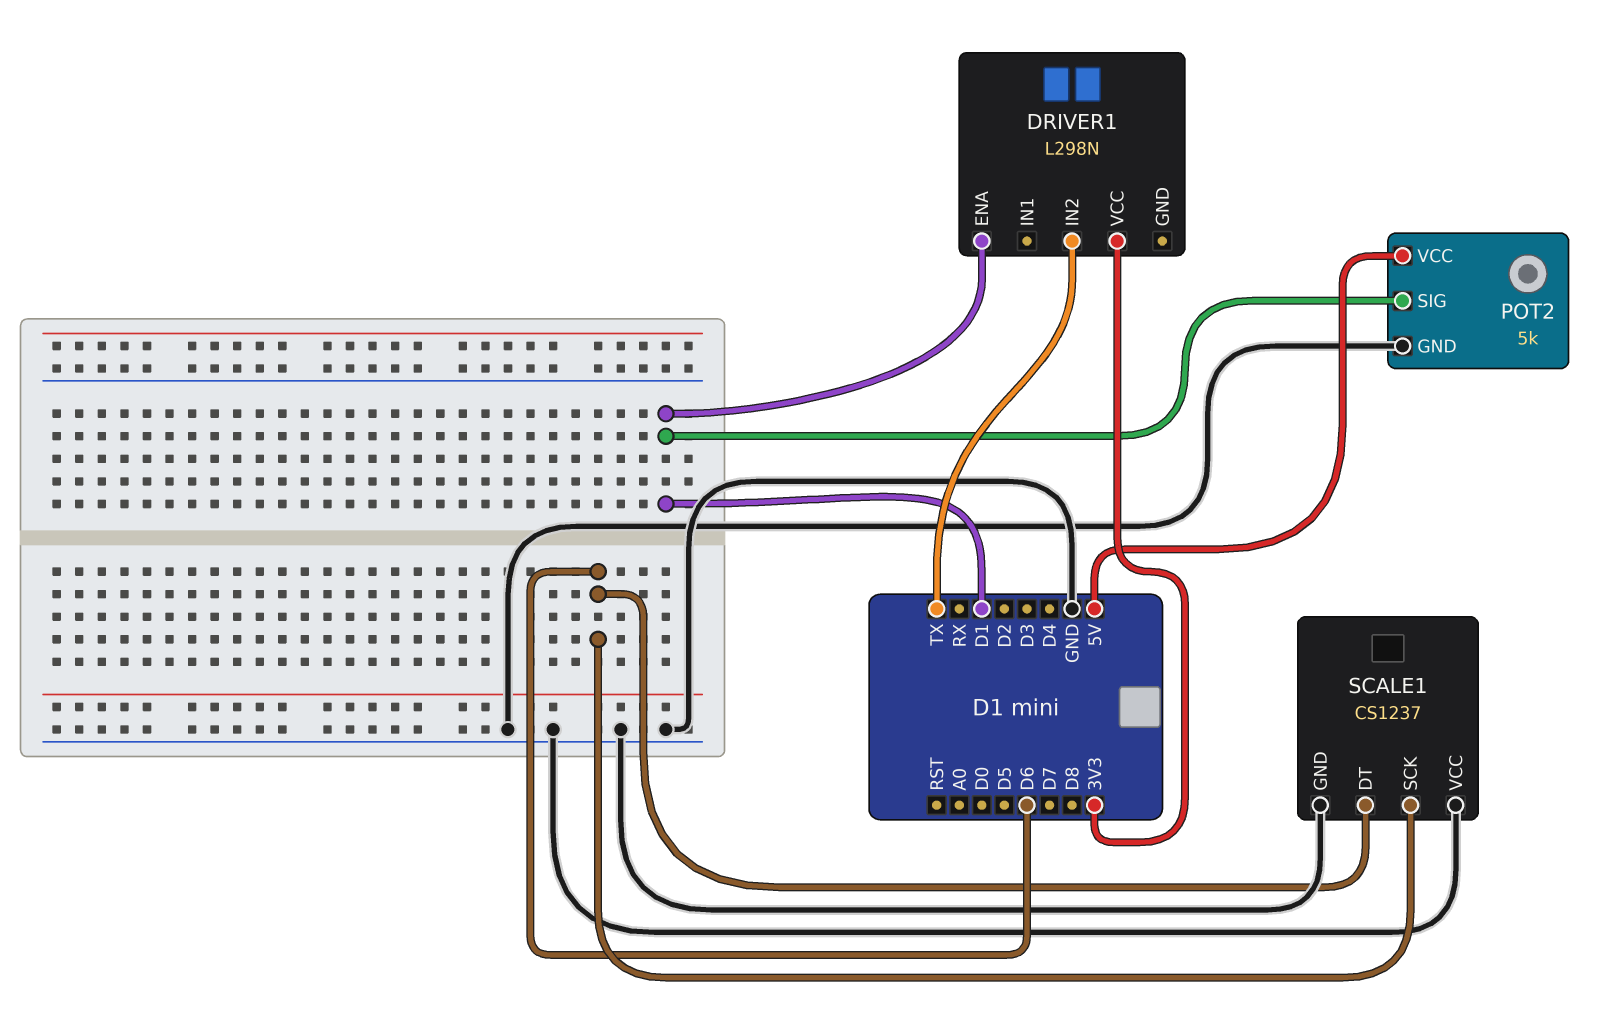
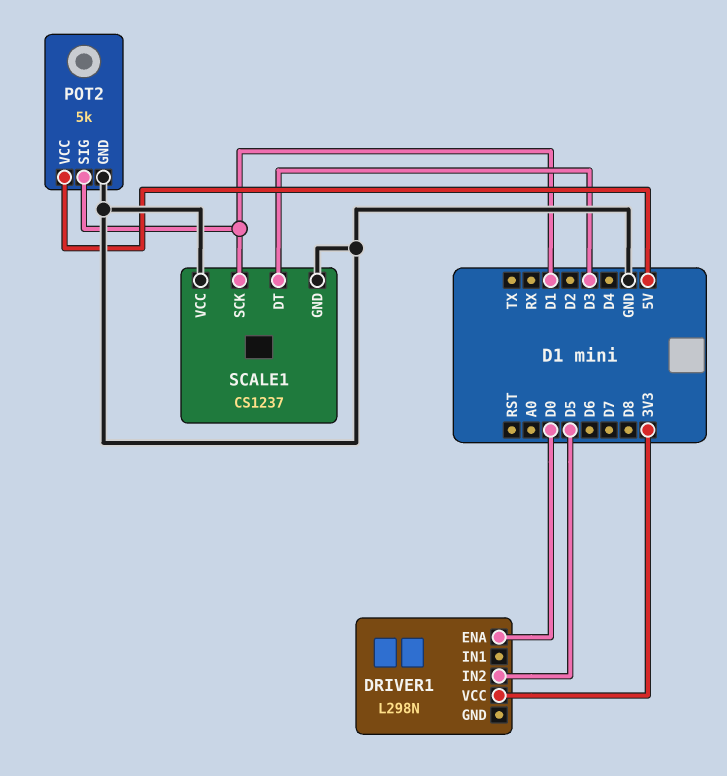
DRIVER1 pin ENA: D1 -> D0
DRIVER1 pin IN2: TX -> D5
SCALE1 pin DT: D6 -> D3
SCALE1 pin SCK: D6 -> D1

